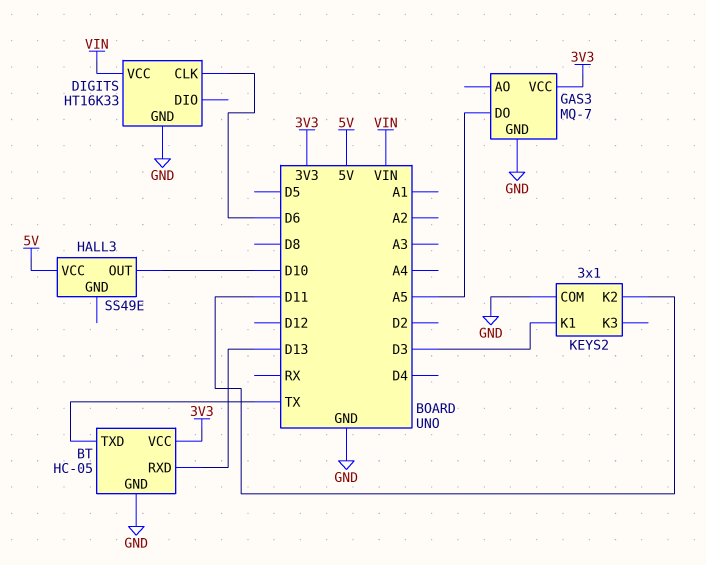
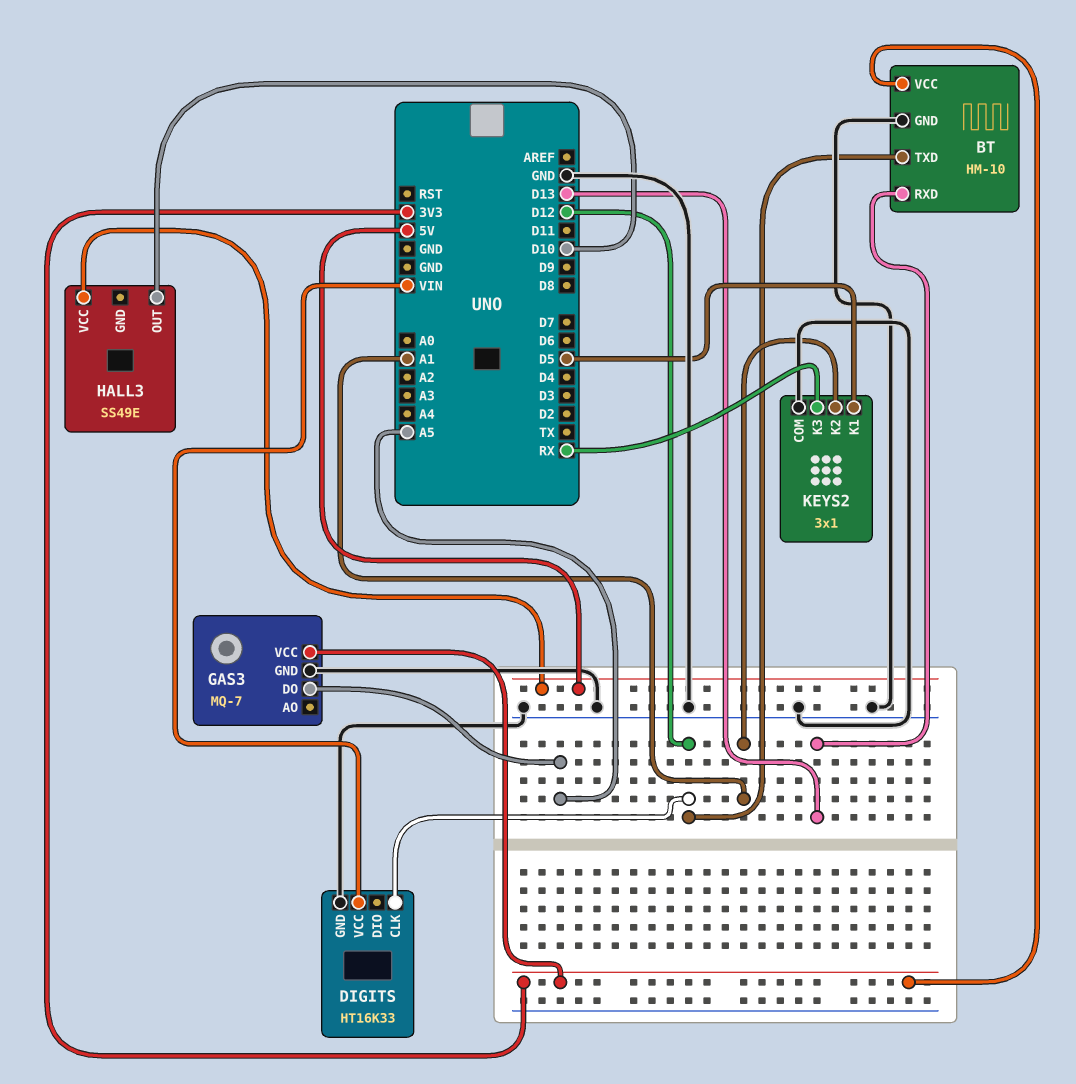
BT: HC-05 -> HM-10
BT pin TXD: TX -> D12
DIGITS pin CLK: D6 -> D12
KEYS2 pin K1: D3 -> D5
KEYS2 pin K2: D11 -> A1
KEYS2 pin K3: none -> RX

